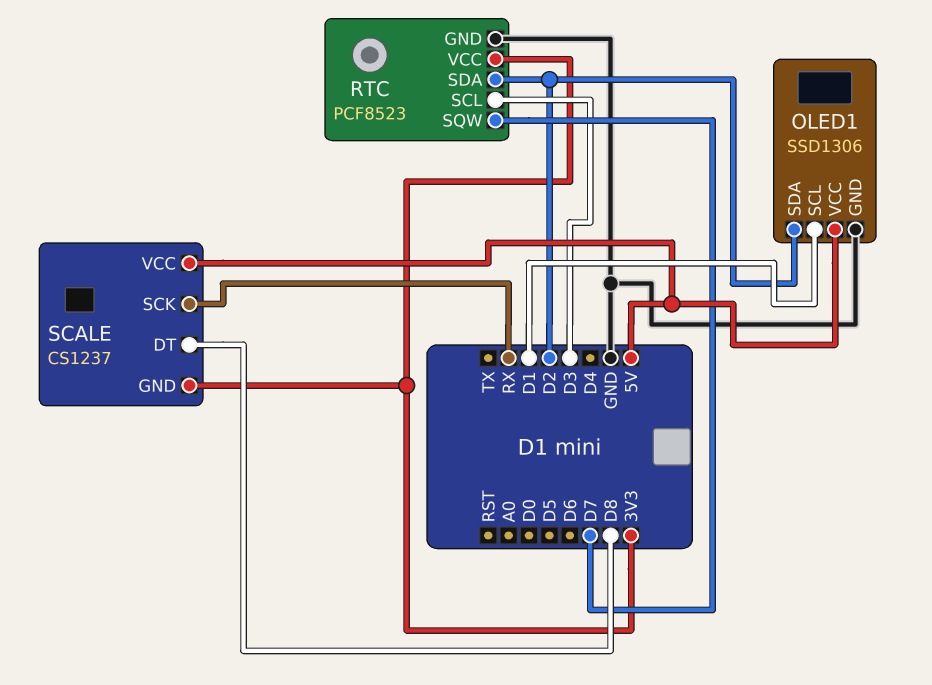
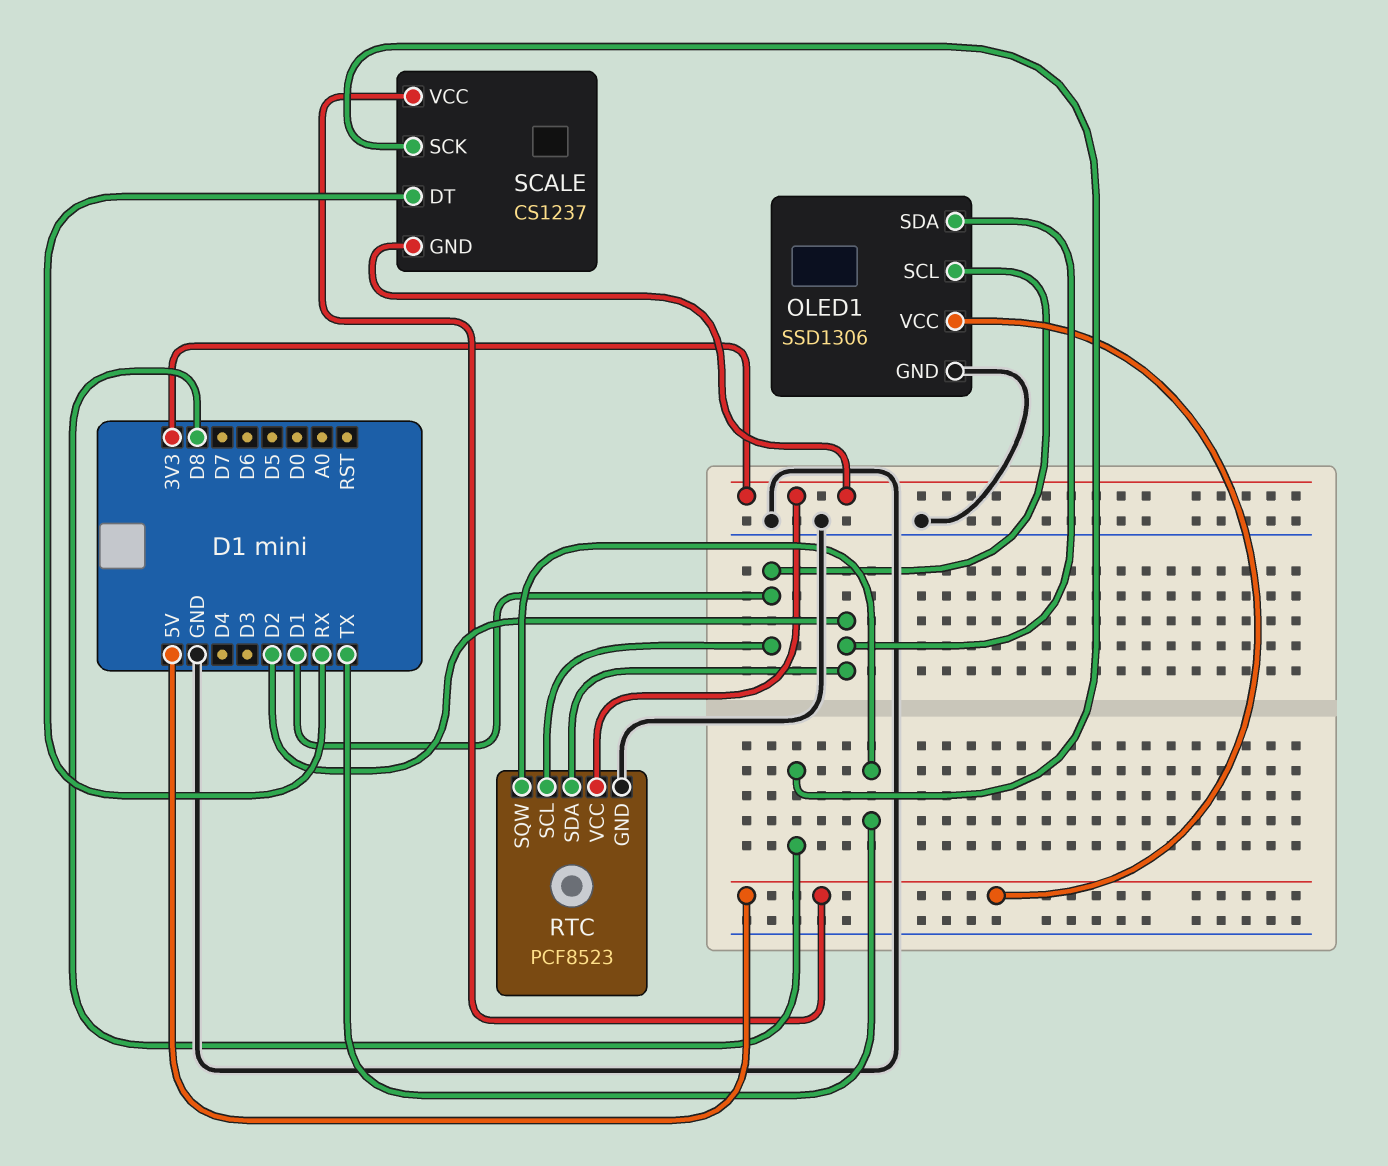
RTC pin SCL: D3 -> D1
RTC pin SQW: D7 -> TX
SCALE pin DT: D8 -> RX
SCALE pin SCK: RX -> D8

